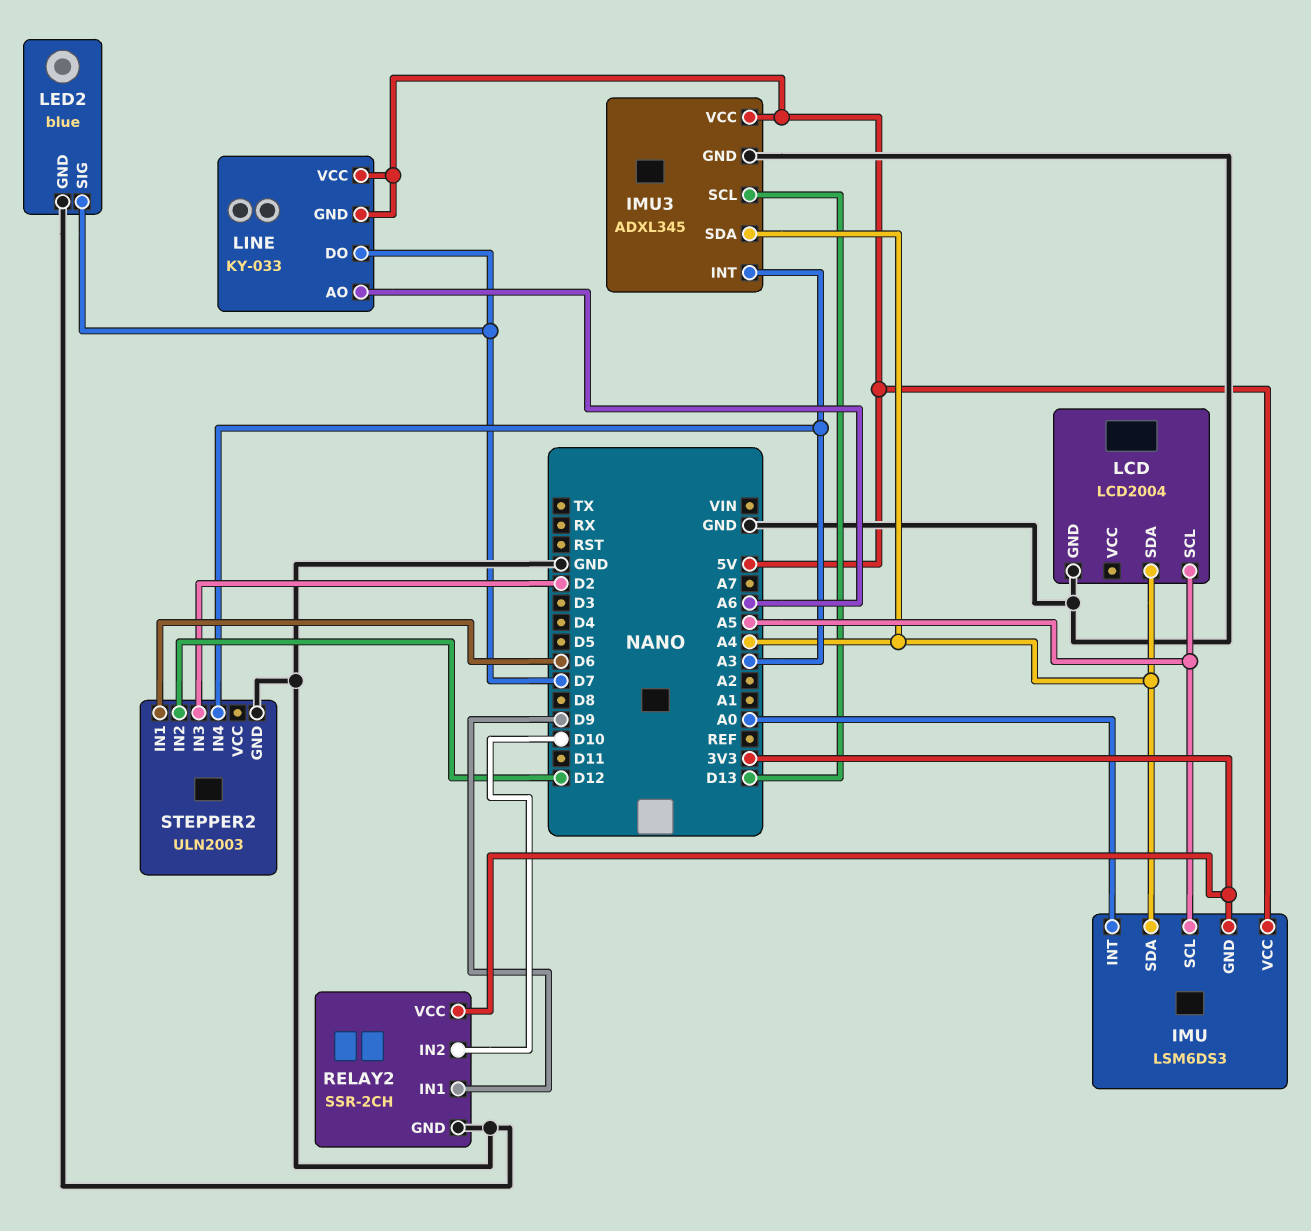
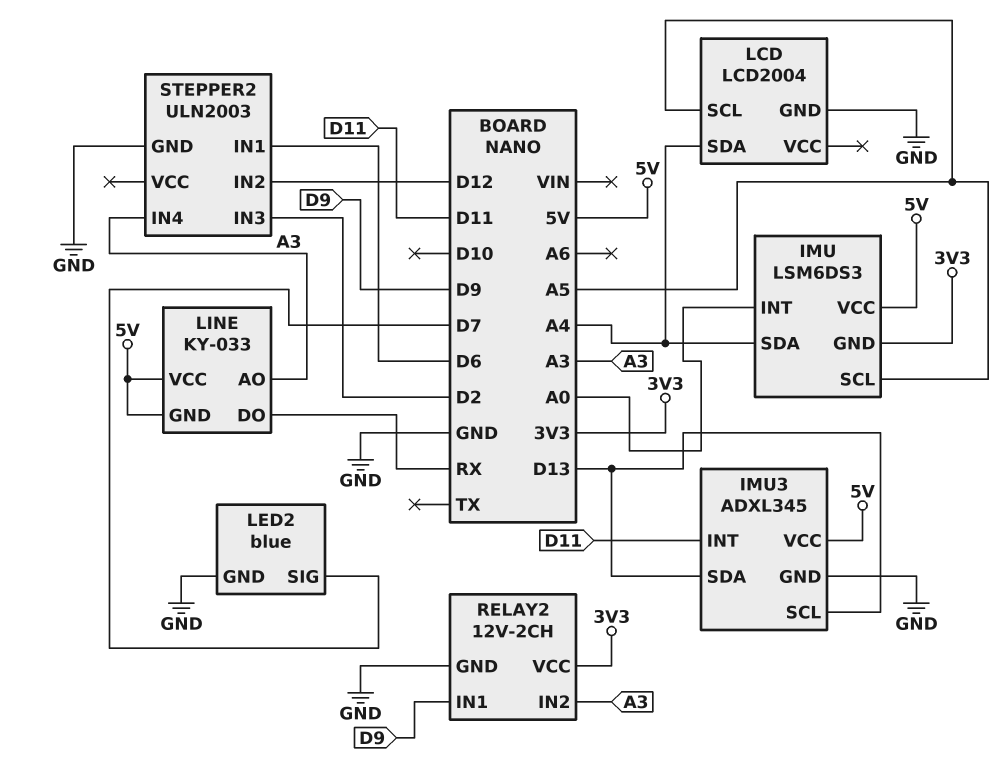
IMU3 pin INT: A3 -> D11
IMU3 pin SDA: A4 -> D13
LINE pin AO: A6 -> A3
LINE pin DO: D7 -> RX
RELAY2: SSR-2CH -> 12V-2CH
RELAY2 pin IN2: D10 -> A3

